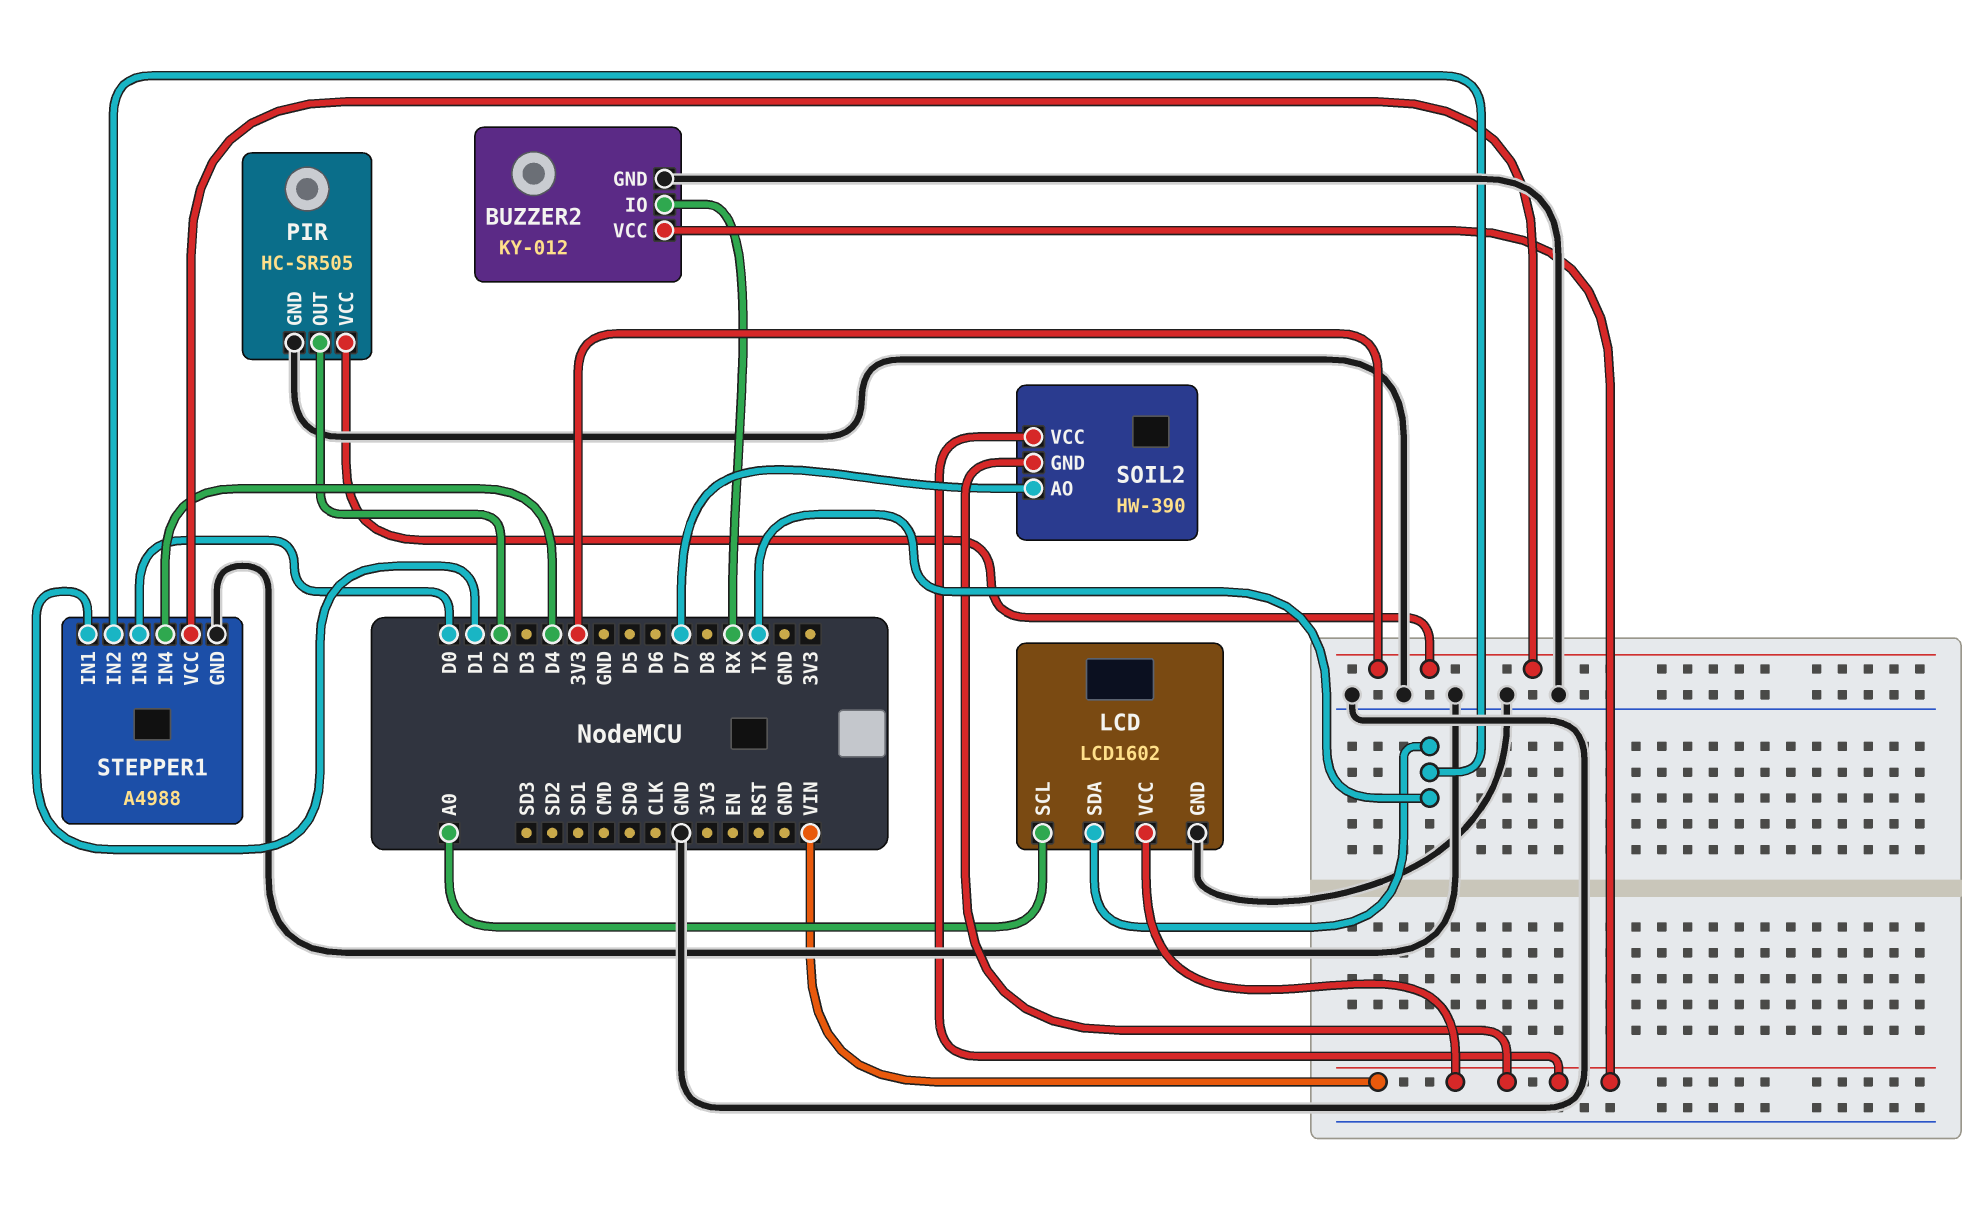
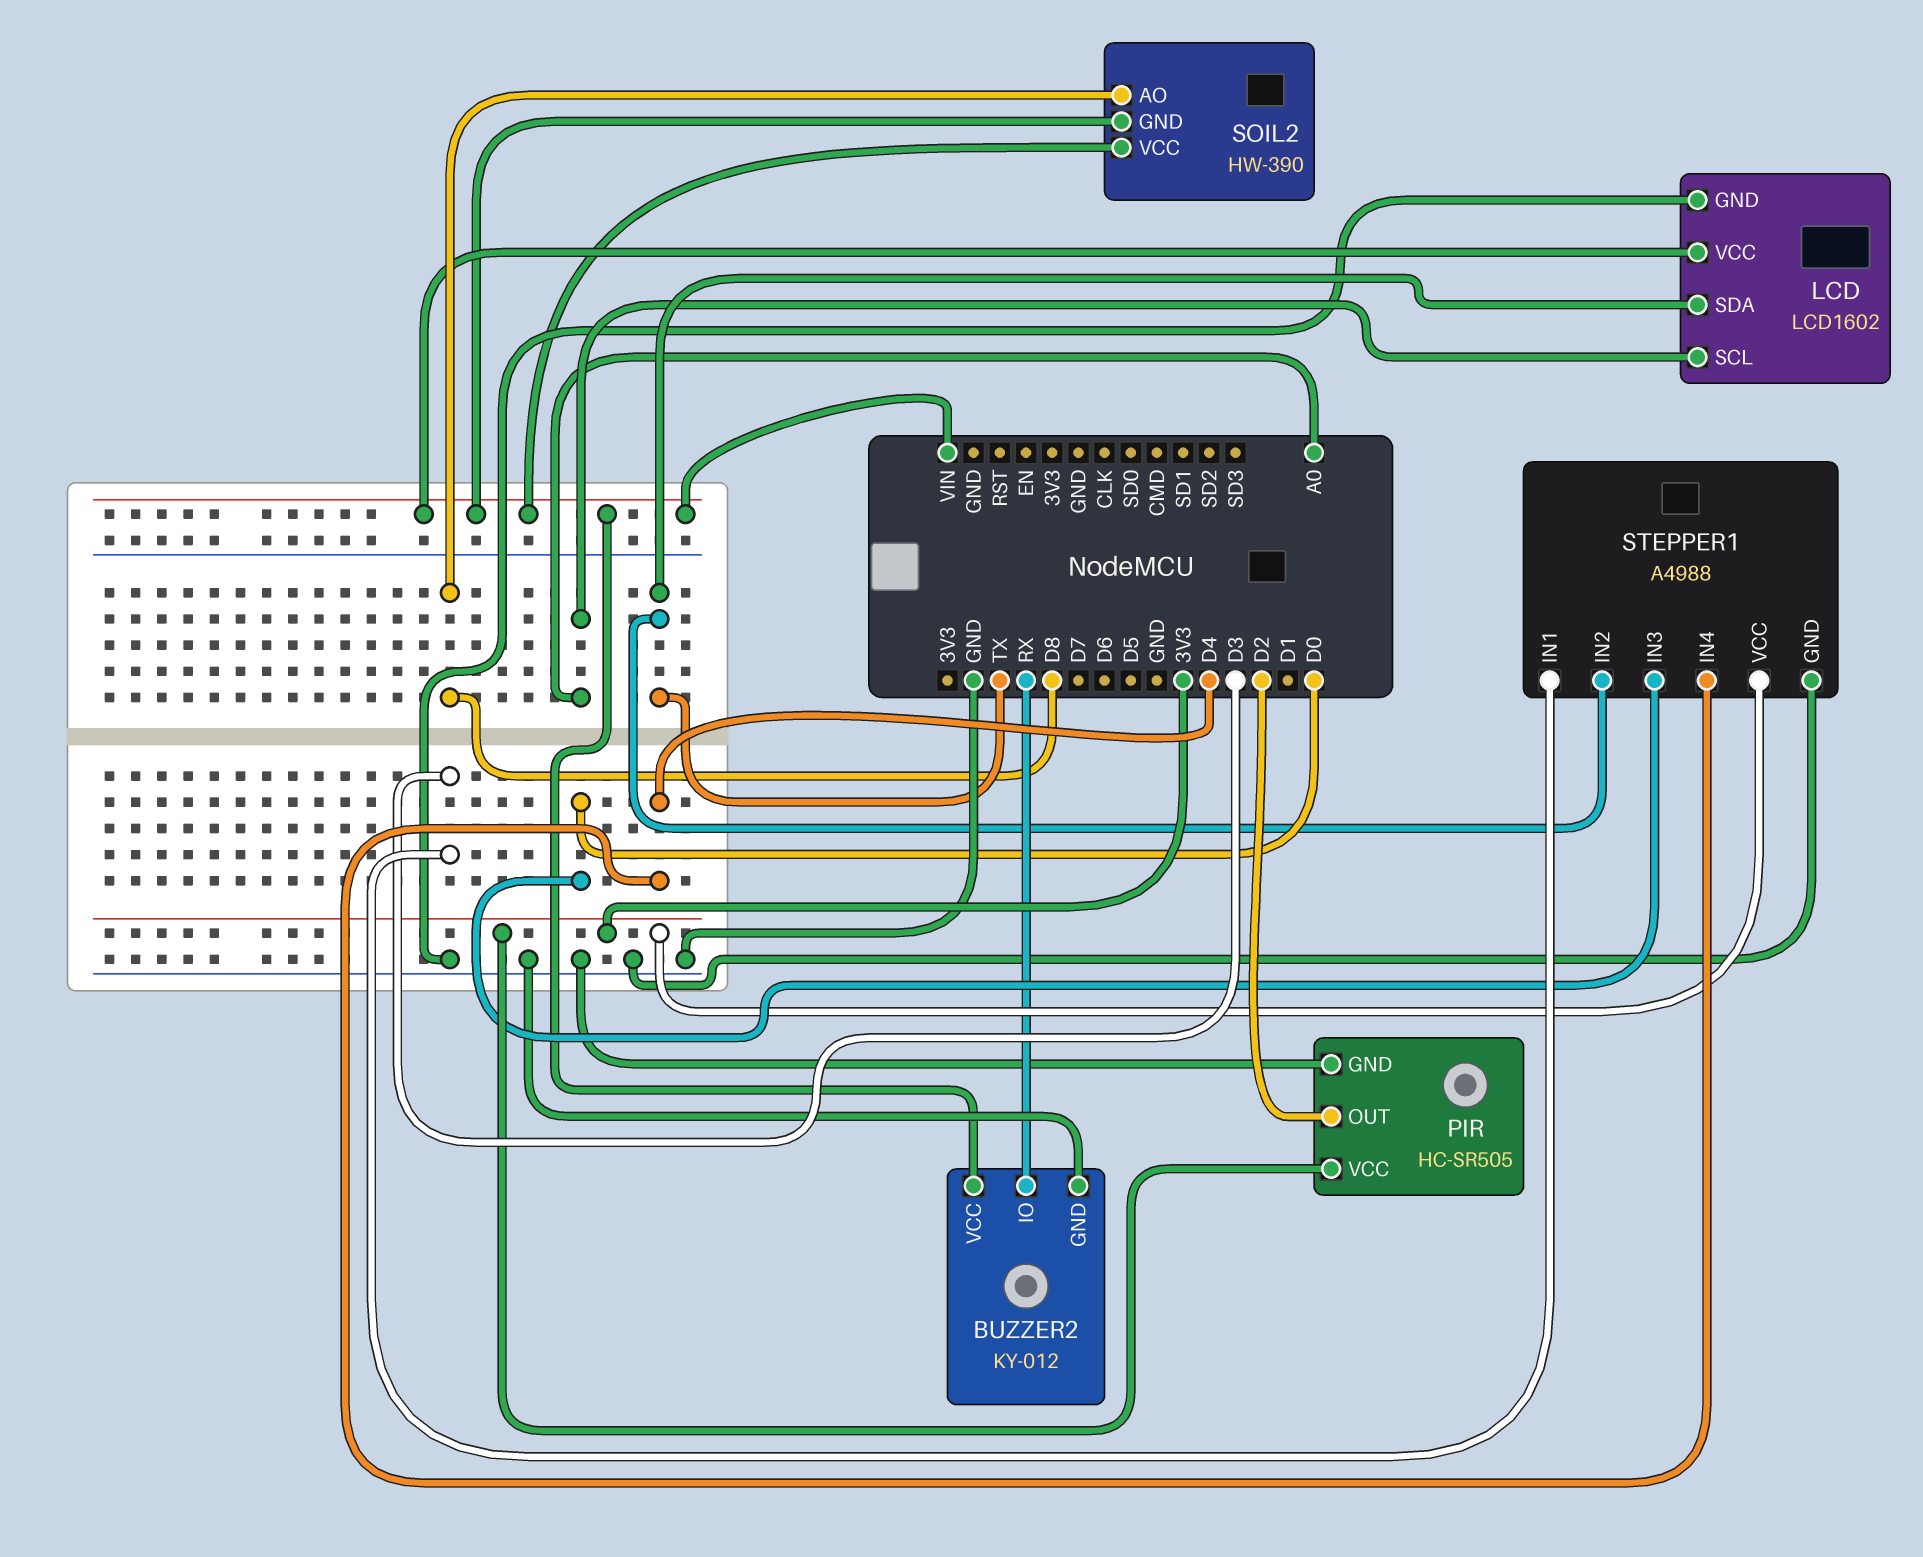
SOIL2 pin AO: D7 -> D8
STEPPER1 pin IN1: D1 -> D3

